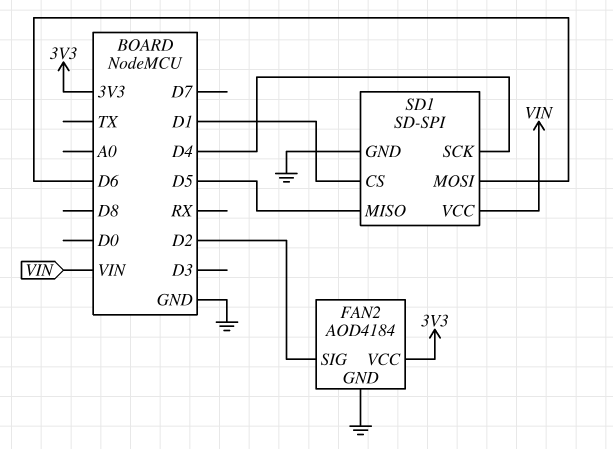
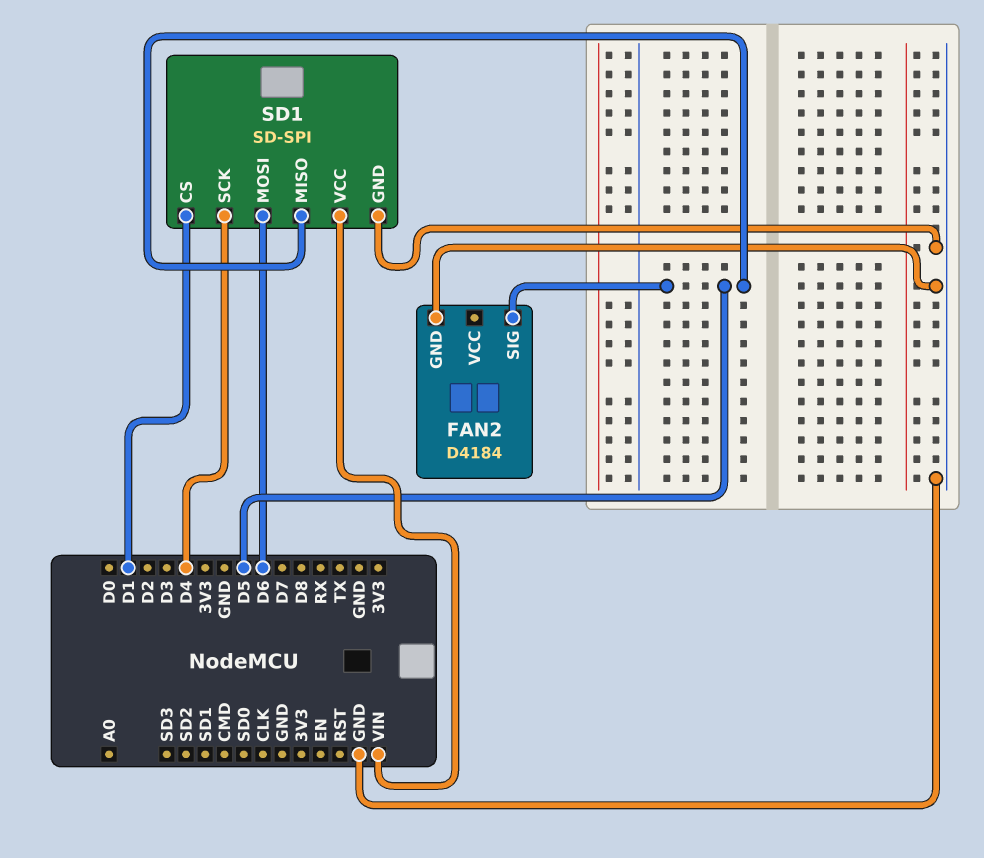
FAN2: AOD4184 -> D4184
FAN2 pin SIG: D2 -> D5
FAN2 pin VCC: 3V3 -> none

